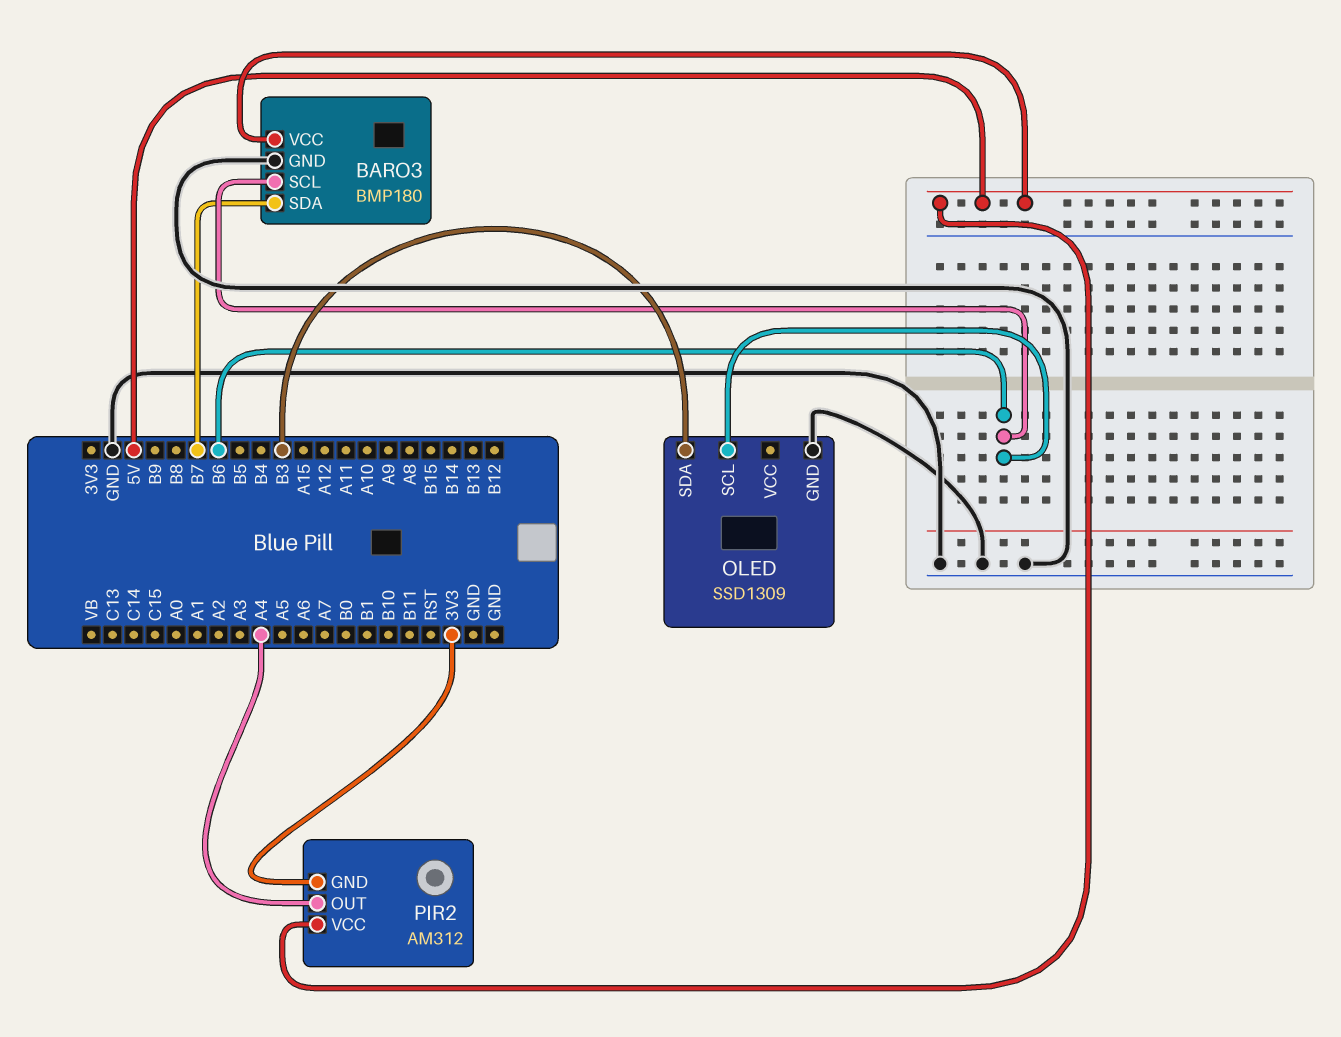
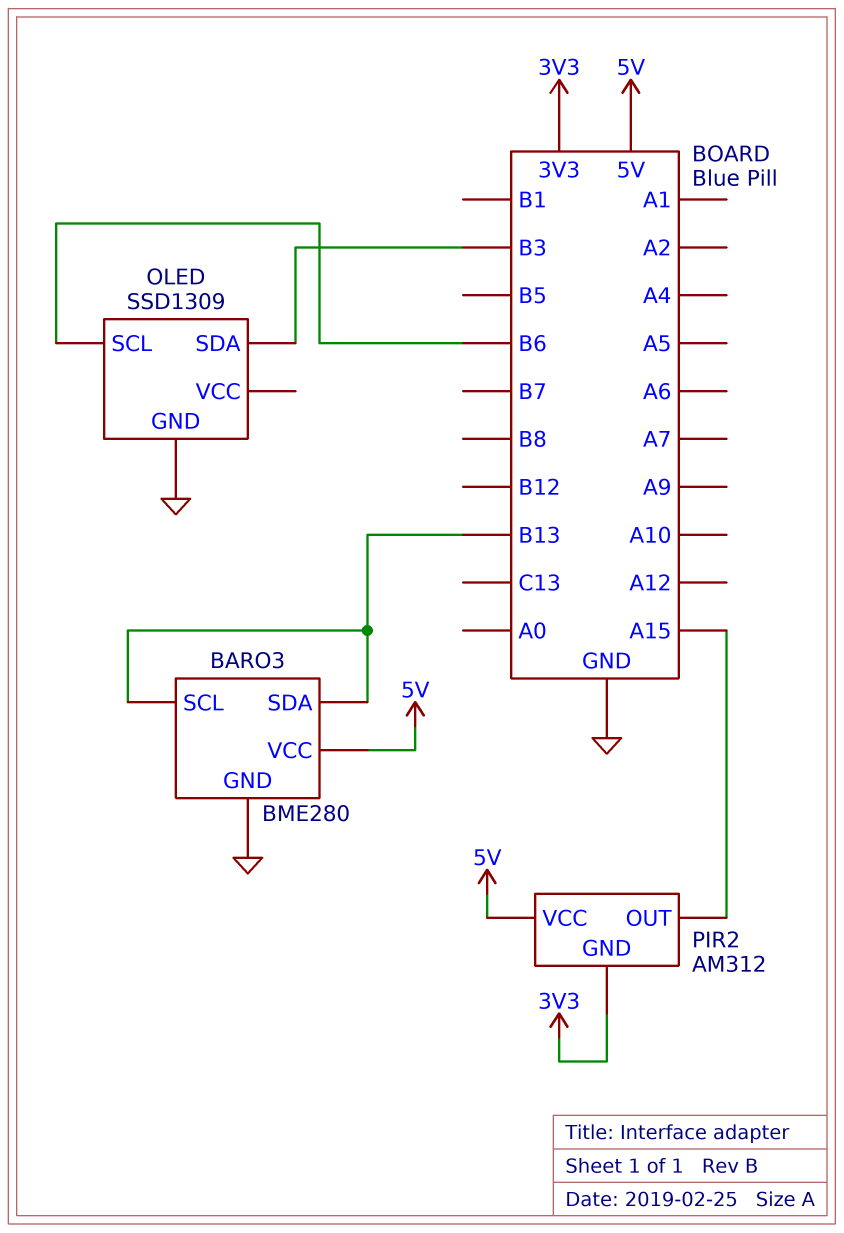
BARO3: BMP180 -> BME280
BARO3 pin SCL: B6 -> B13
BARO3 pin SDA: B7 -> B13
PIR2 pin OUT: A4 -> A15

